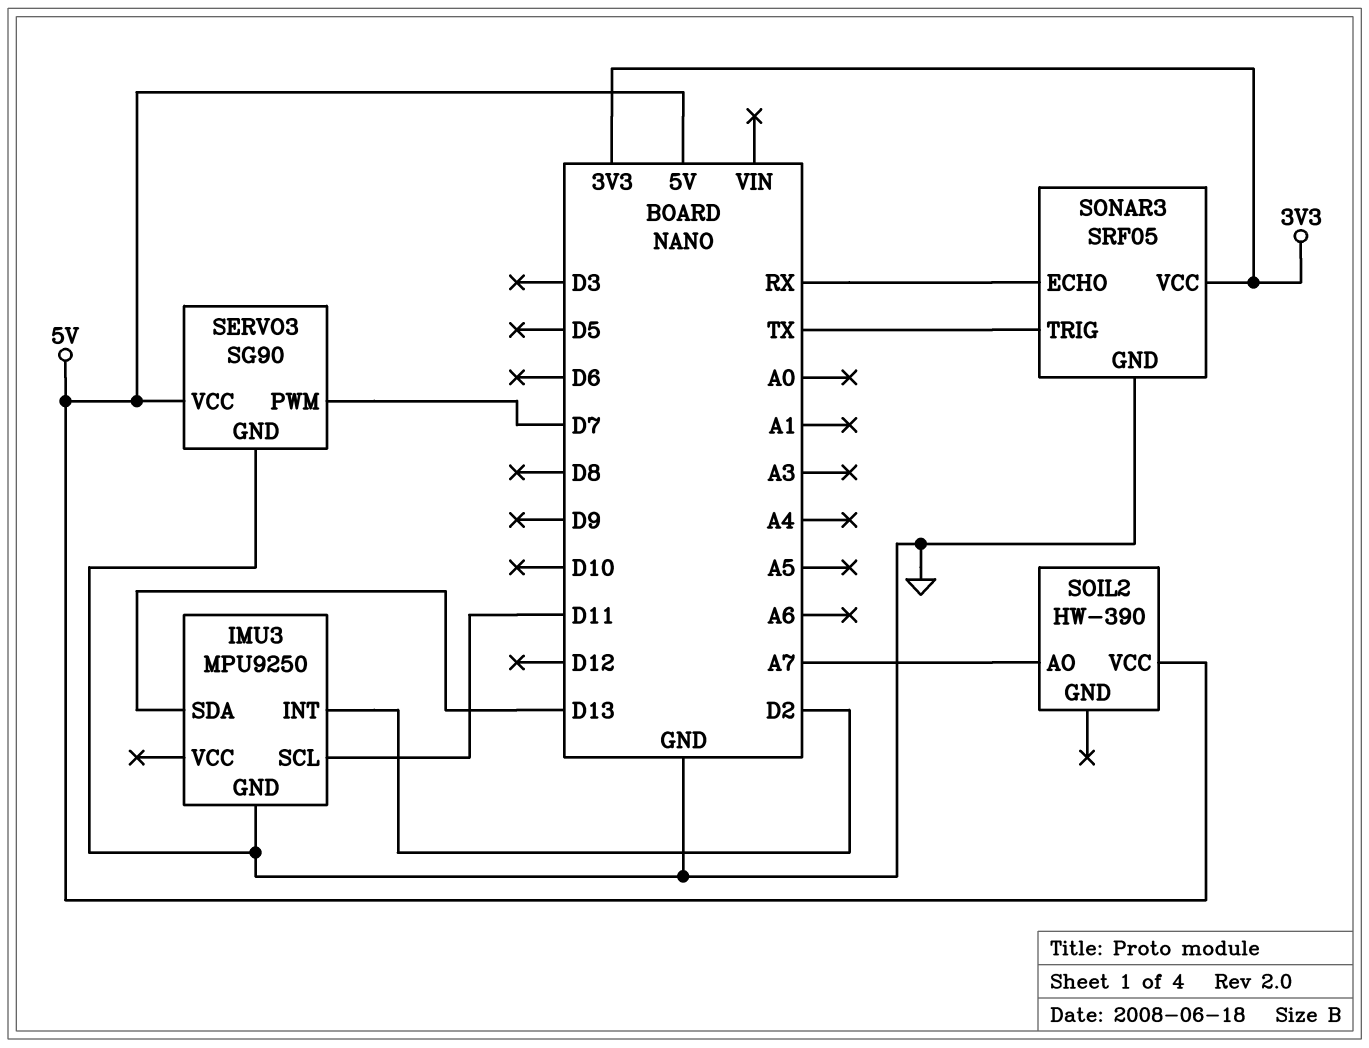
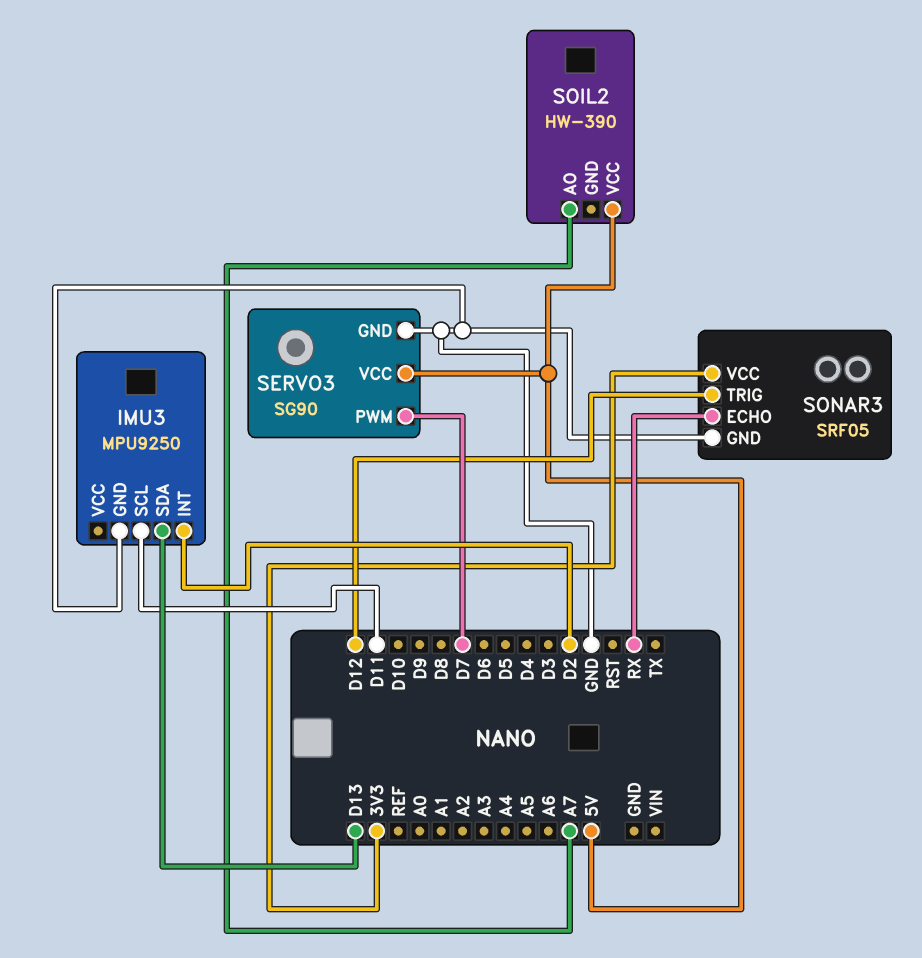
SONAR3 pin TRIG: TX -> D12

